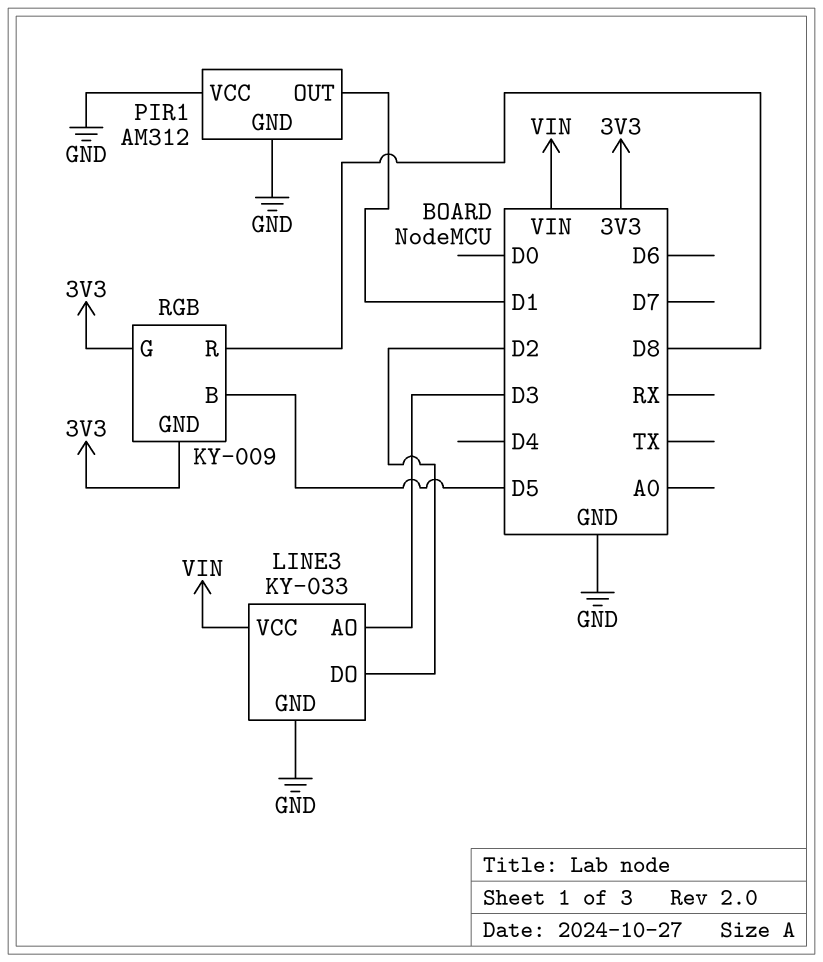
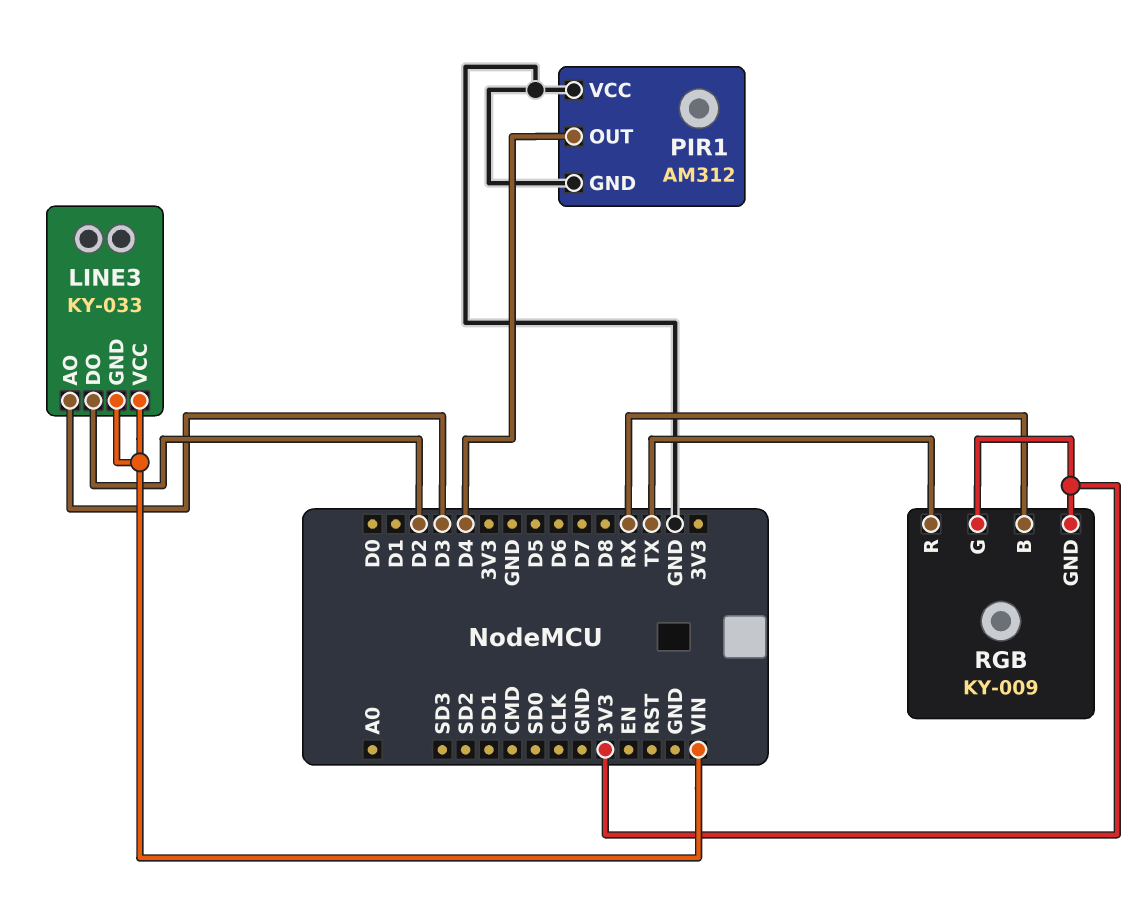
LINE3 pin GND: GND -> VIN
PIR1 pin OUT: D1 -> D4
RGB pin B: D5 -> RX
RGB pin R: D8 -> TX

